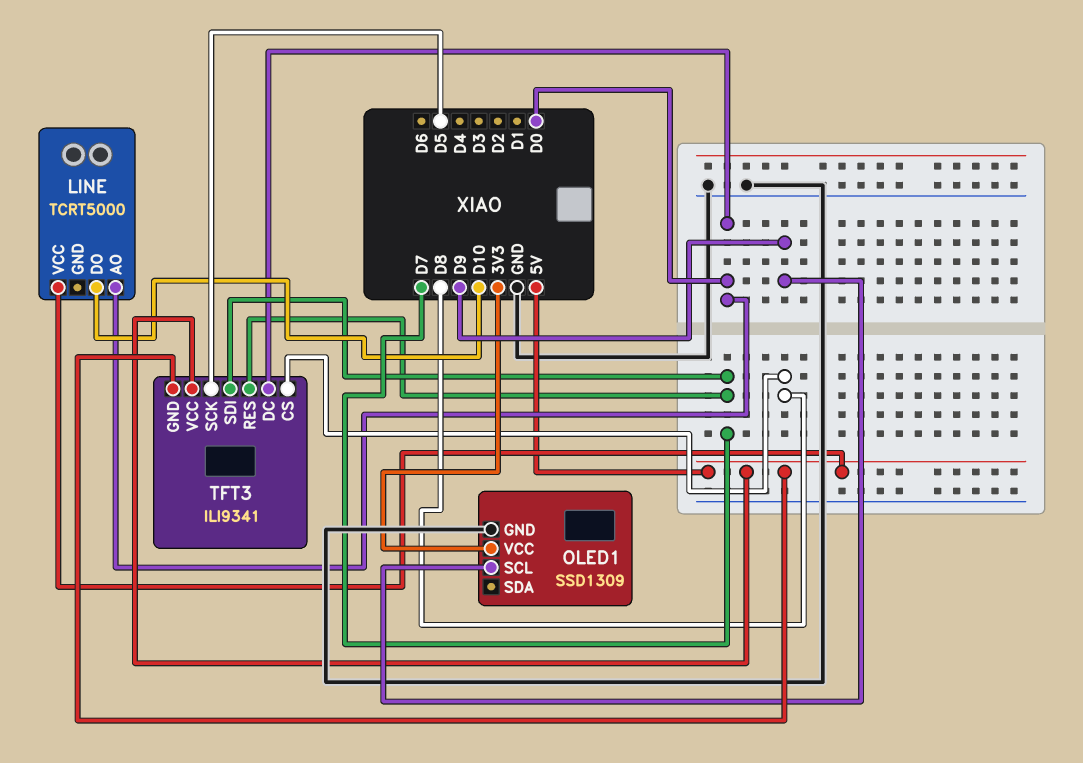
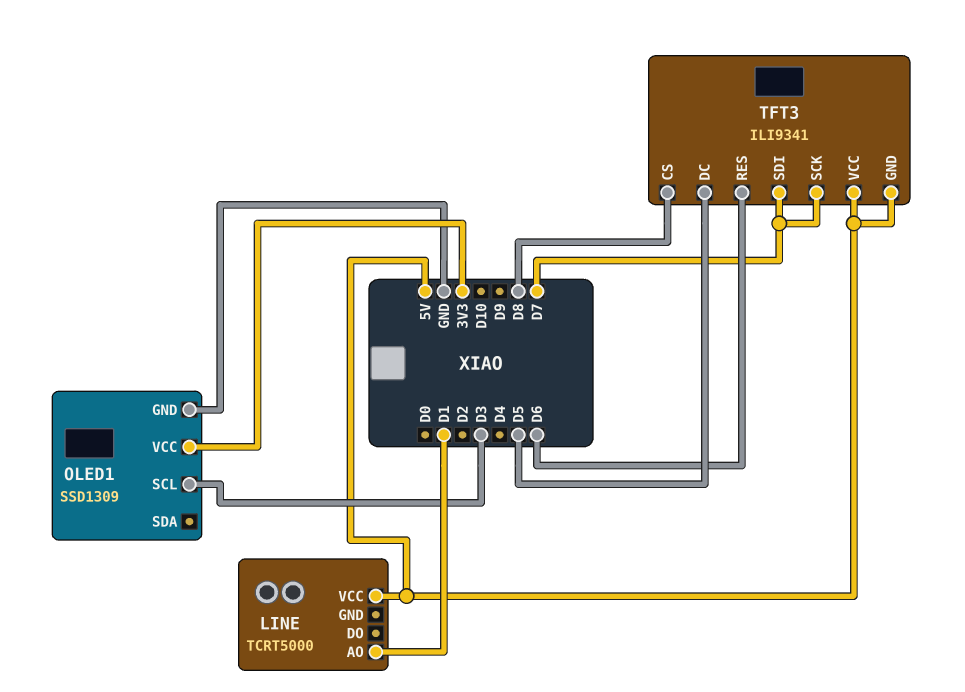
LINE pin AO: D0 -> D1
LINE pin DO: D10 -> none
OLED1 pin SCL: D9 -> D3
TFT3 pin DC: D0 -> D5
TFT3 pin RES: D7 -> D6
TFT3 pin SCK: D5 -> D7

